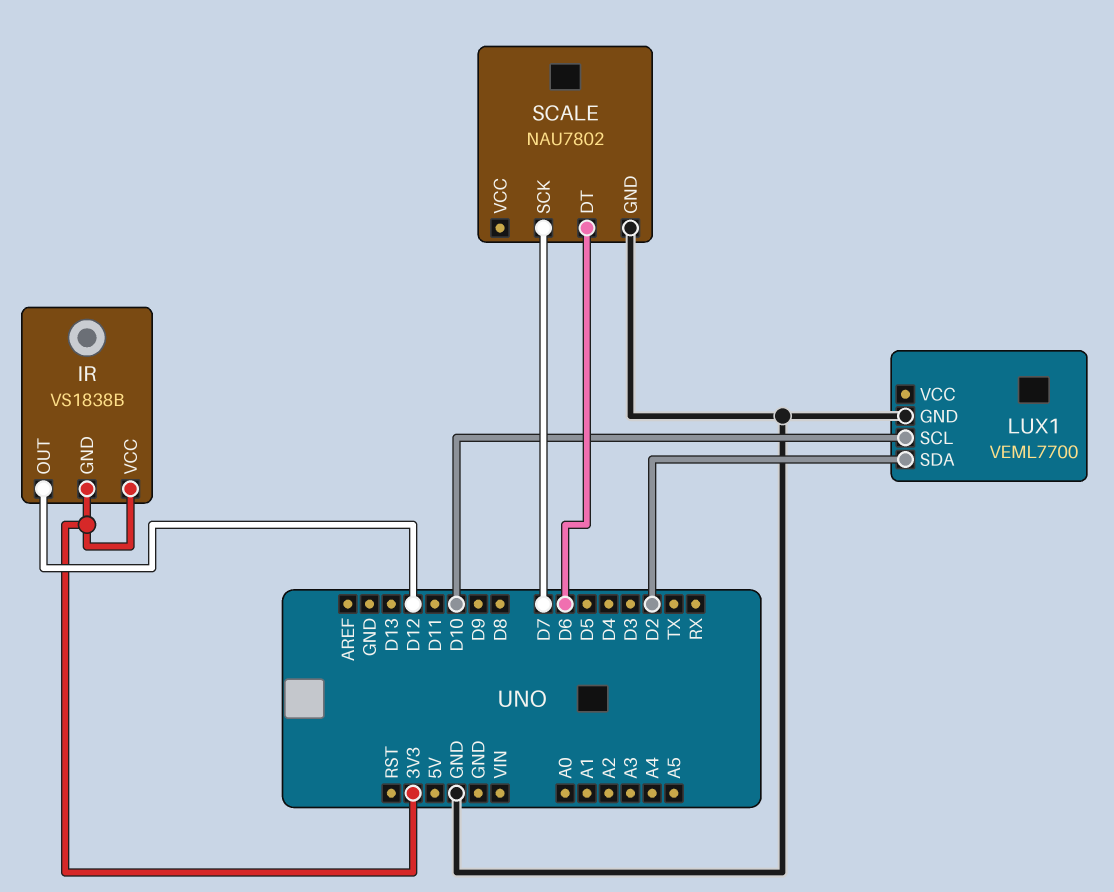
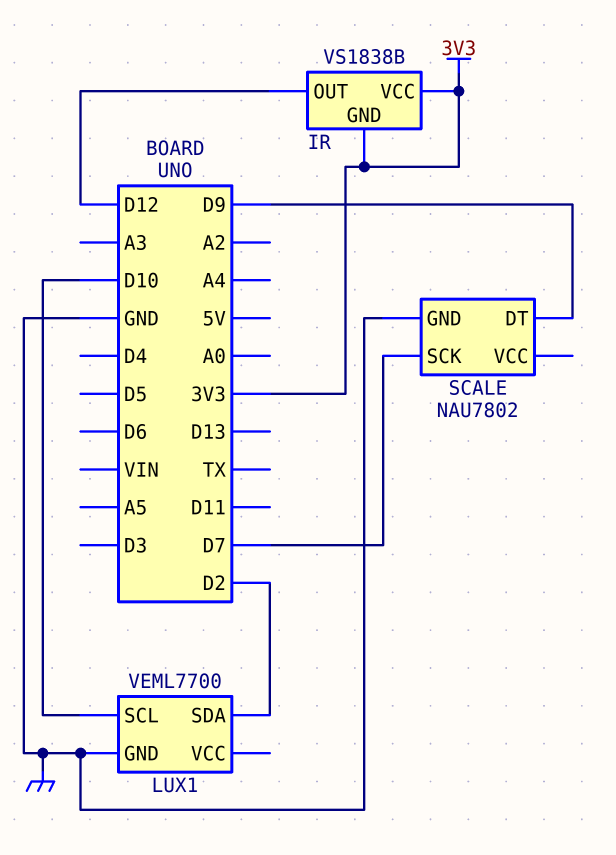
SCALE pin DT: D6 -> D9

